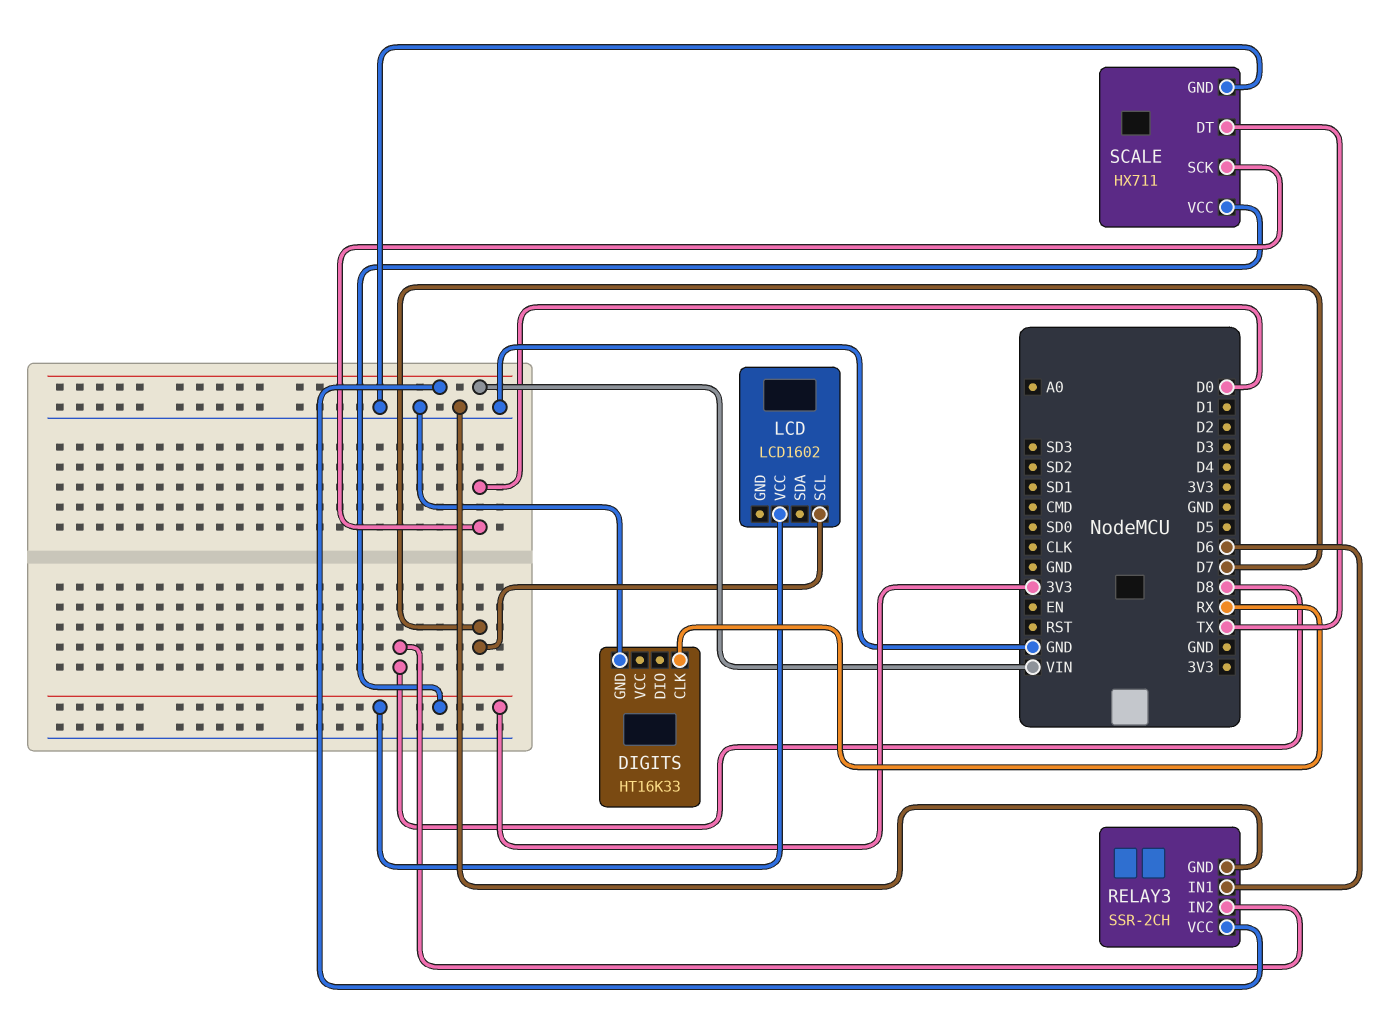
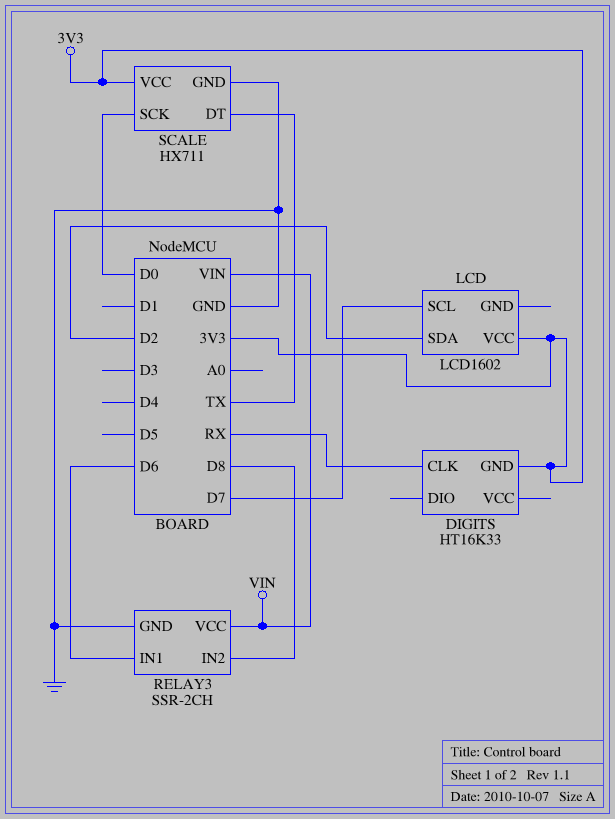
DIGITS pin GND: GND -> 3V3
LCD pin SDA: none -> D2

